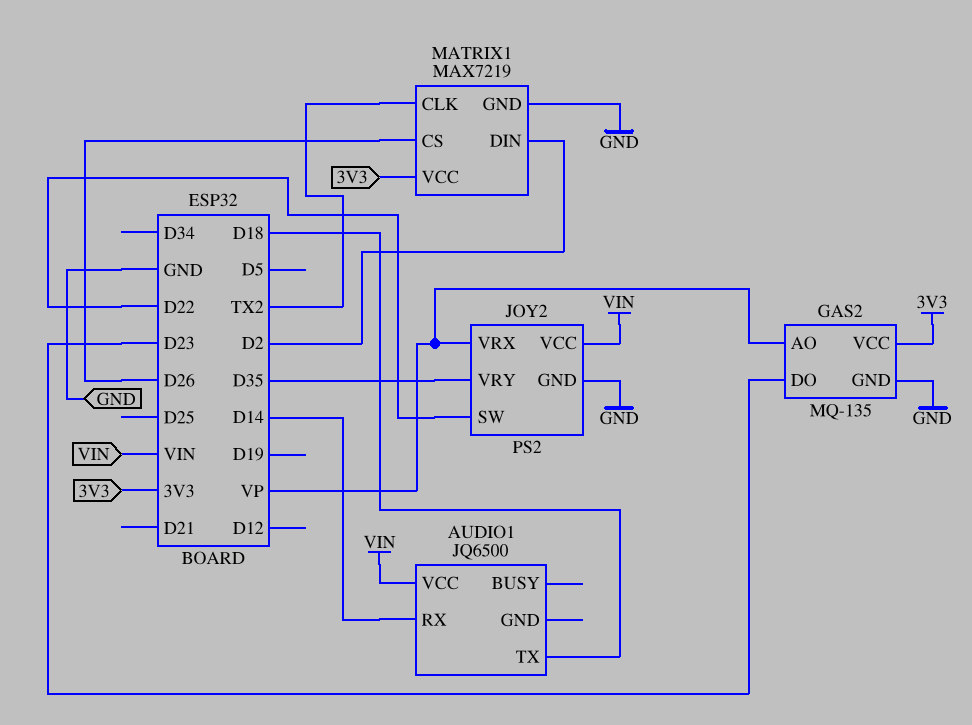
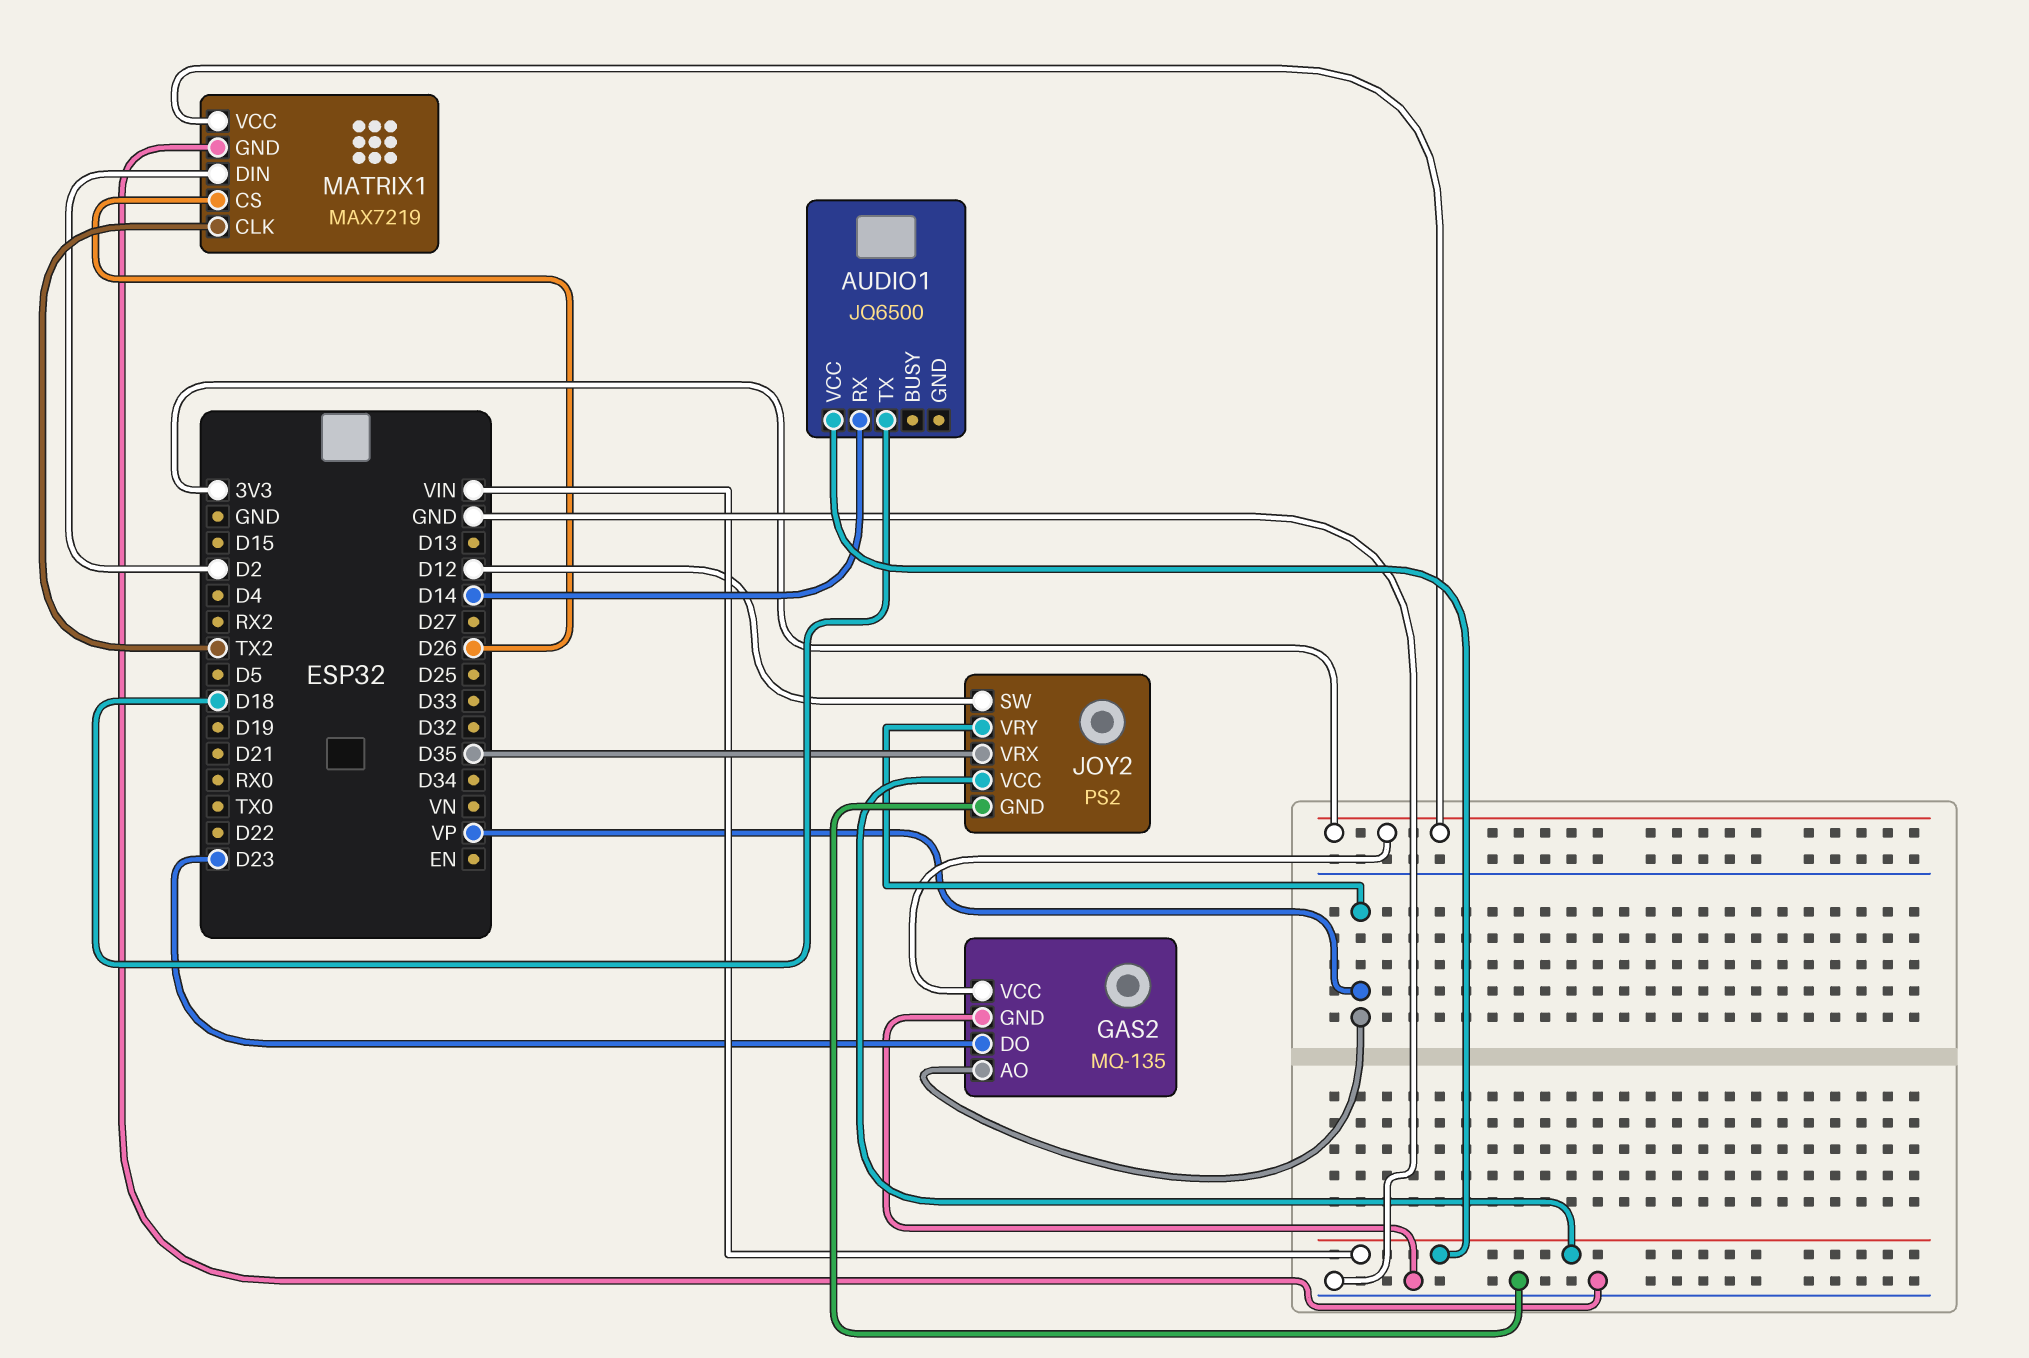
JOY2 pin SW: D22 -> D12
JOY2 pin VRX: VP -> D35
JOY2 pin VRY: D35 -> VP

